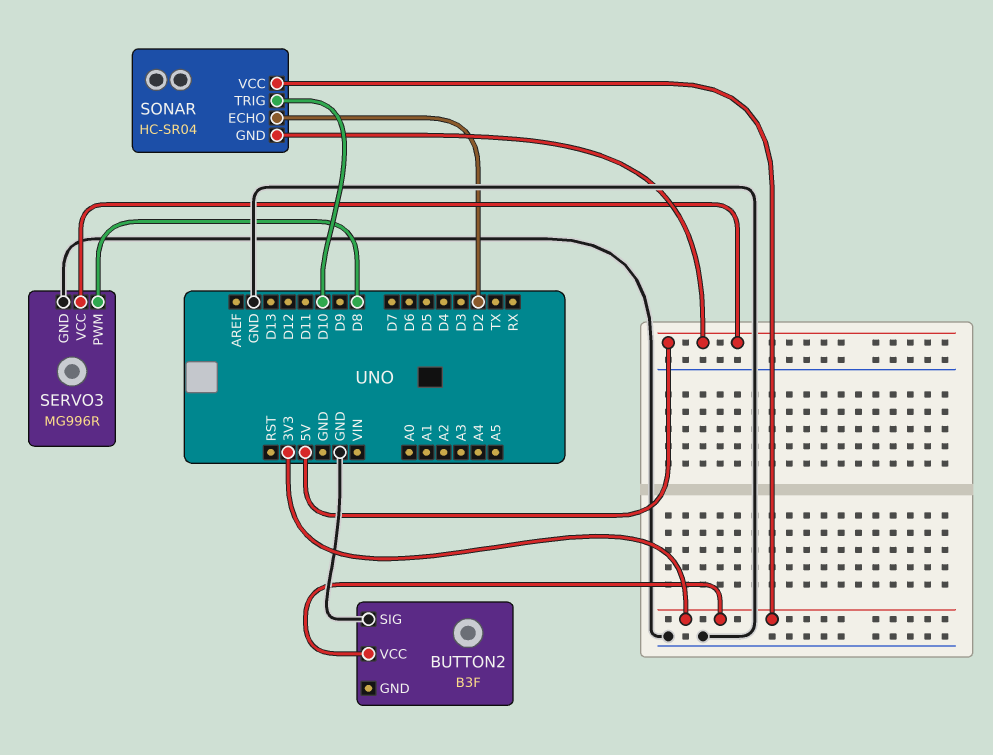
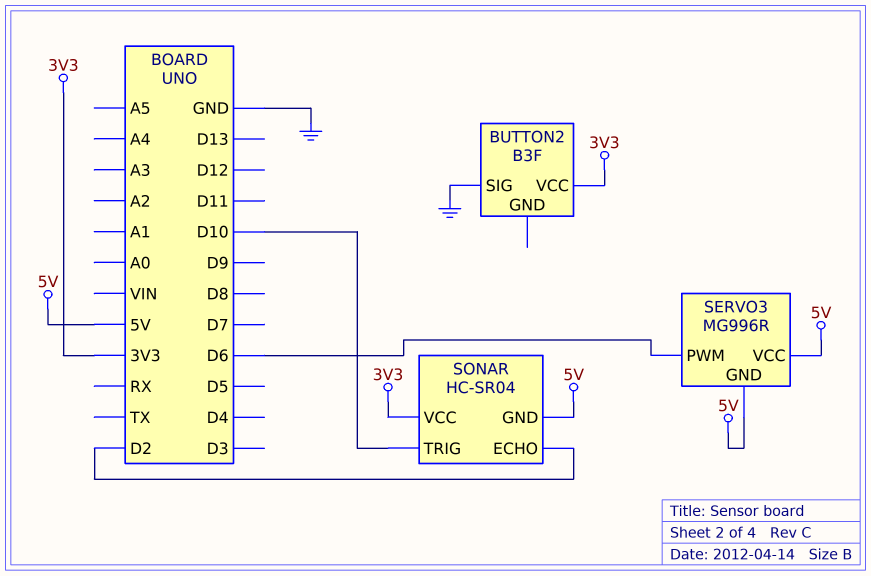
SERVO3 pin GND: GND -> 5V
SERVO3 pin PWM: D8 -> D6

